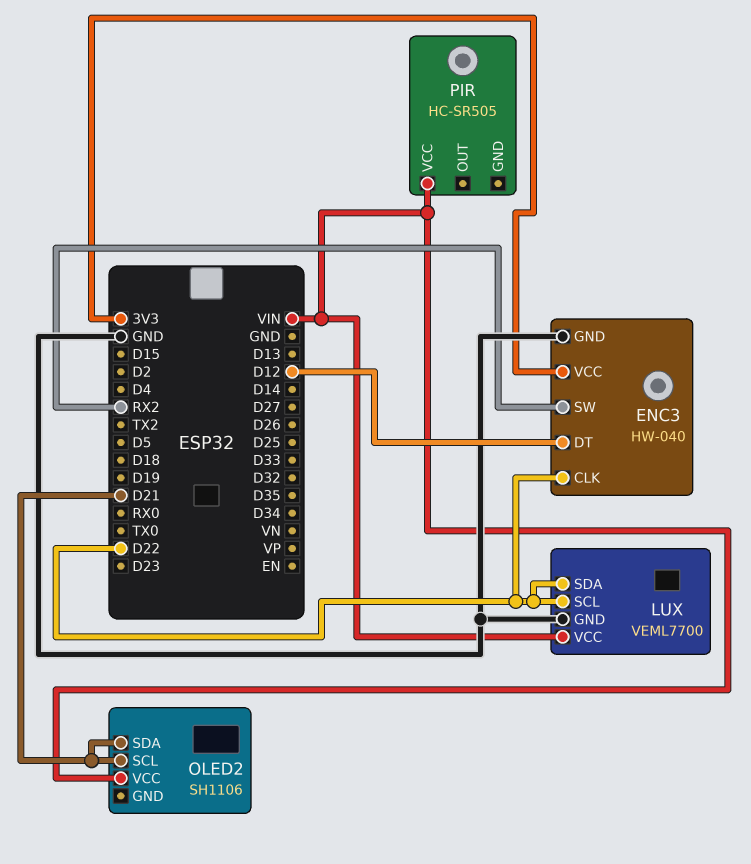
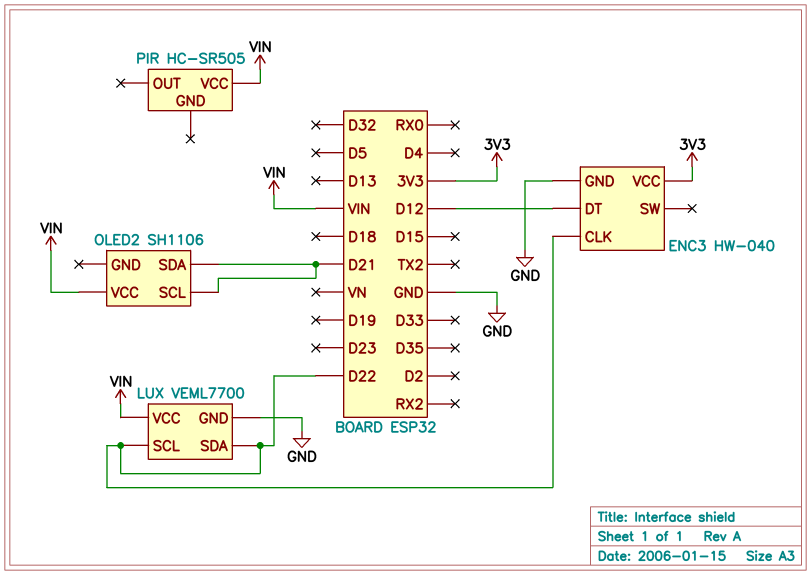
ENC3 pin SW: RX2 -> none

